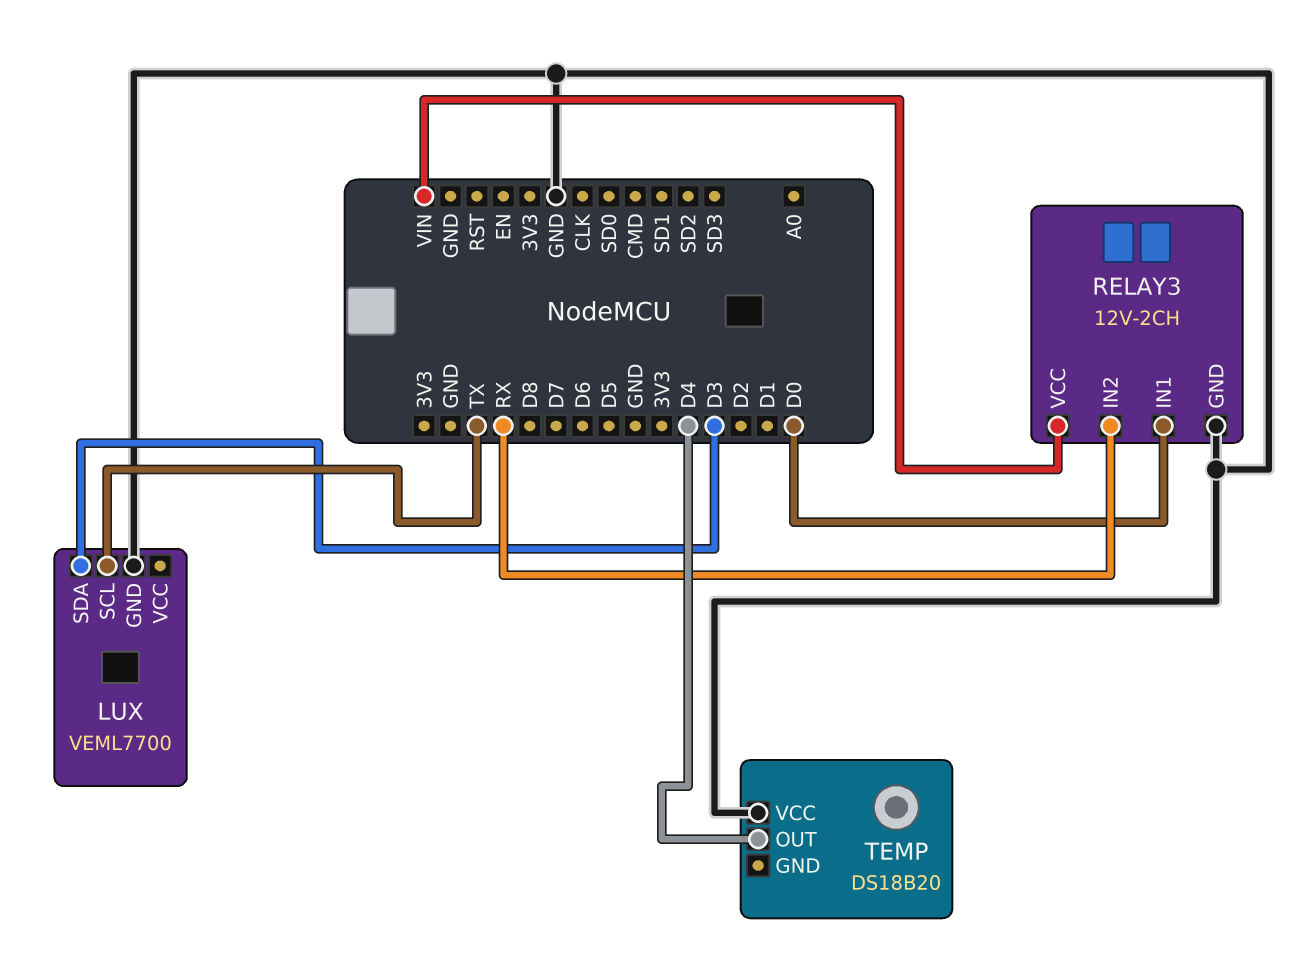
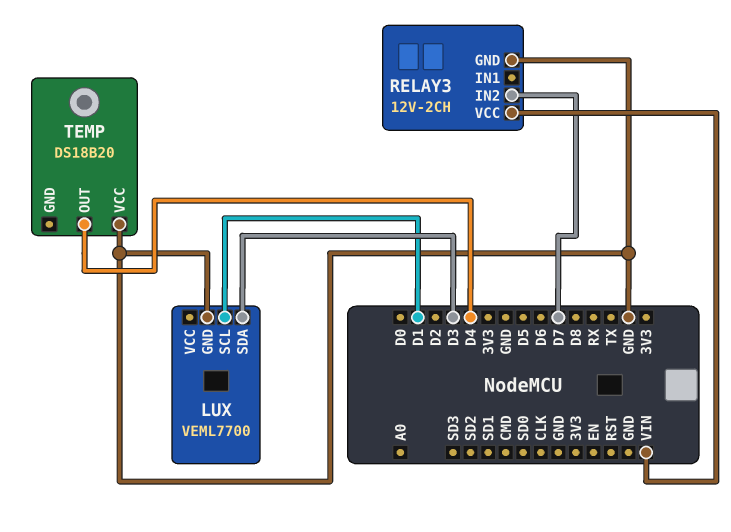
LUX pin SCL: TX -> D1
RELAY3 pin IN1: D0 -> none
RELAY3 pin IN2: RX -> D7

